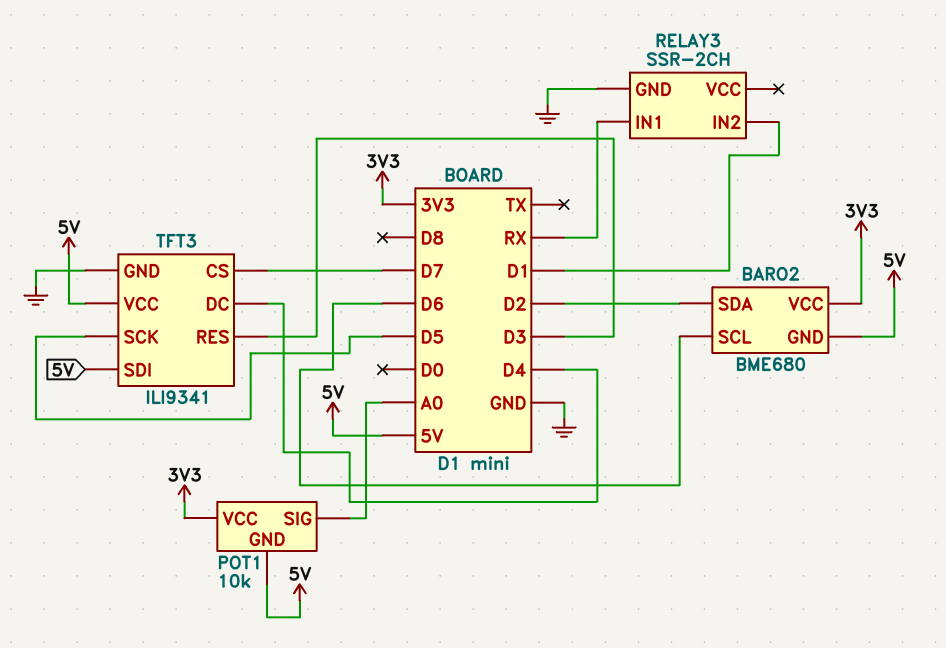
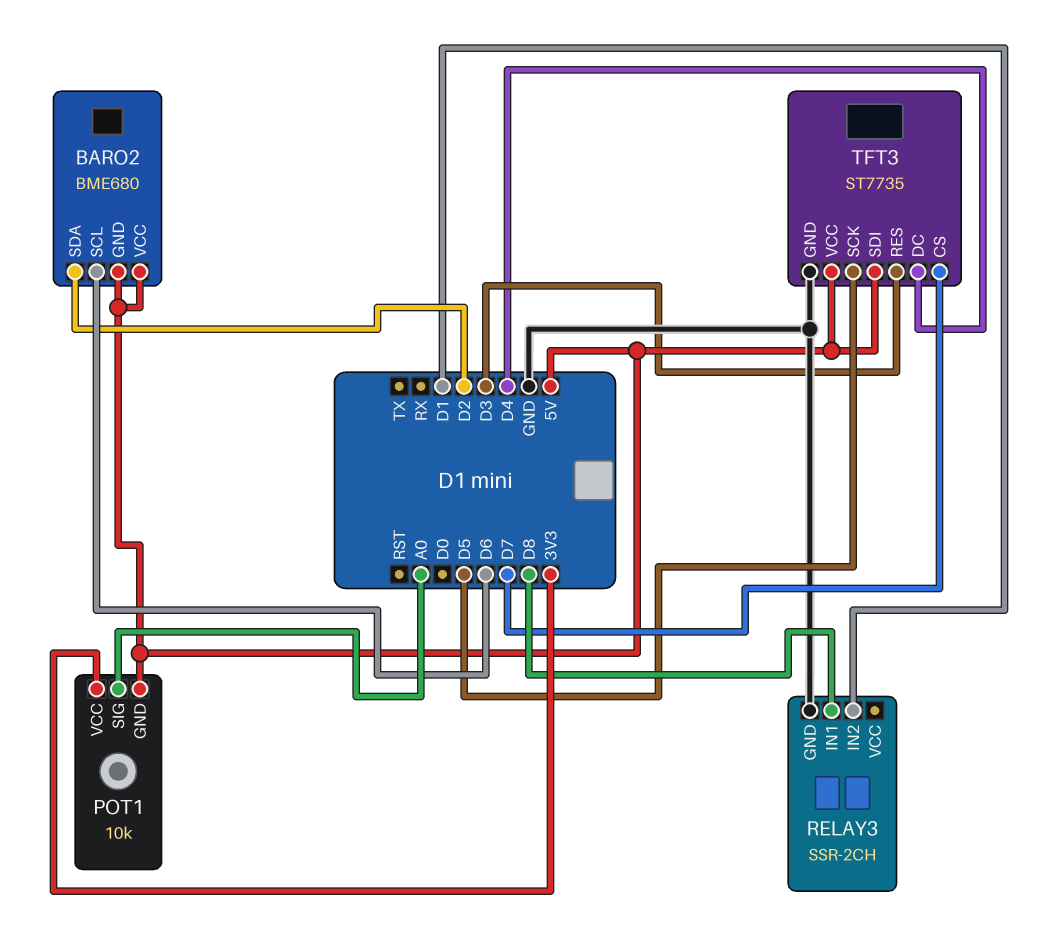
BARO2 pin VCC: 3V3 -> 5V
RELAY3 pin IN1: RX -> D8
TFT3: ILI9341 -> ST7735

